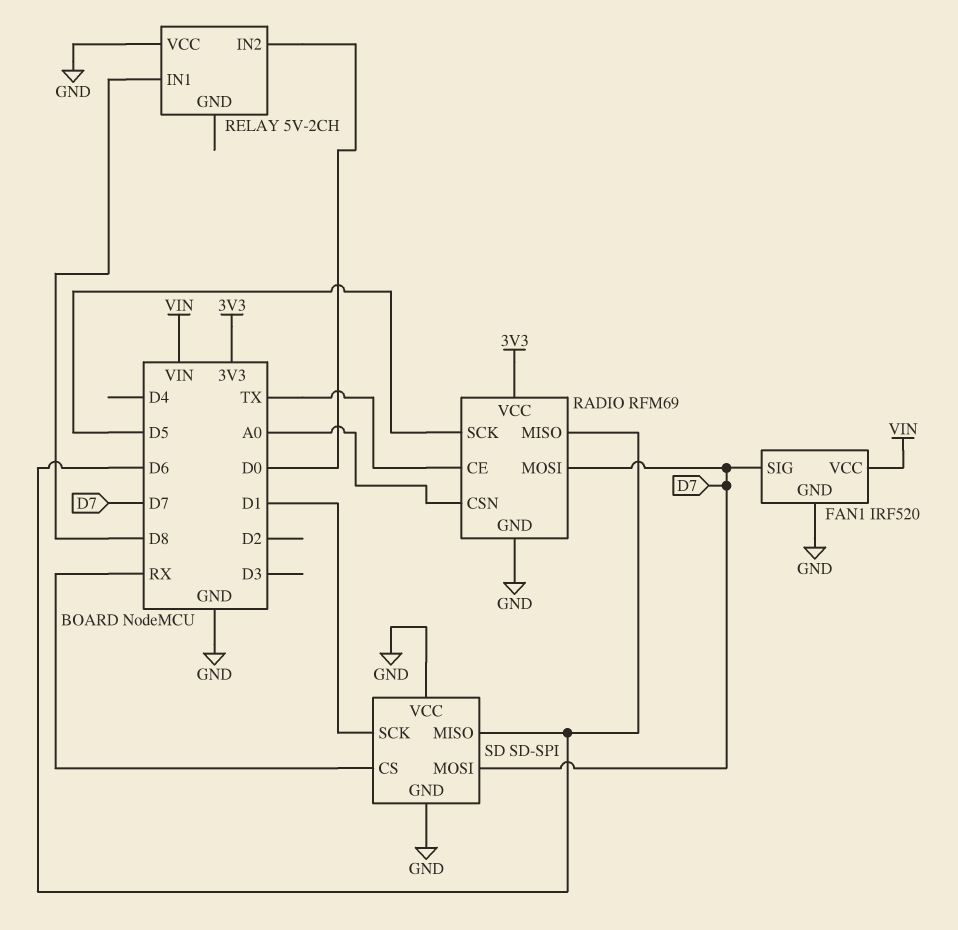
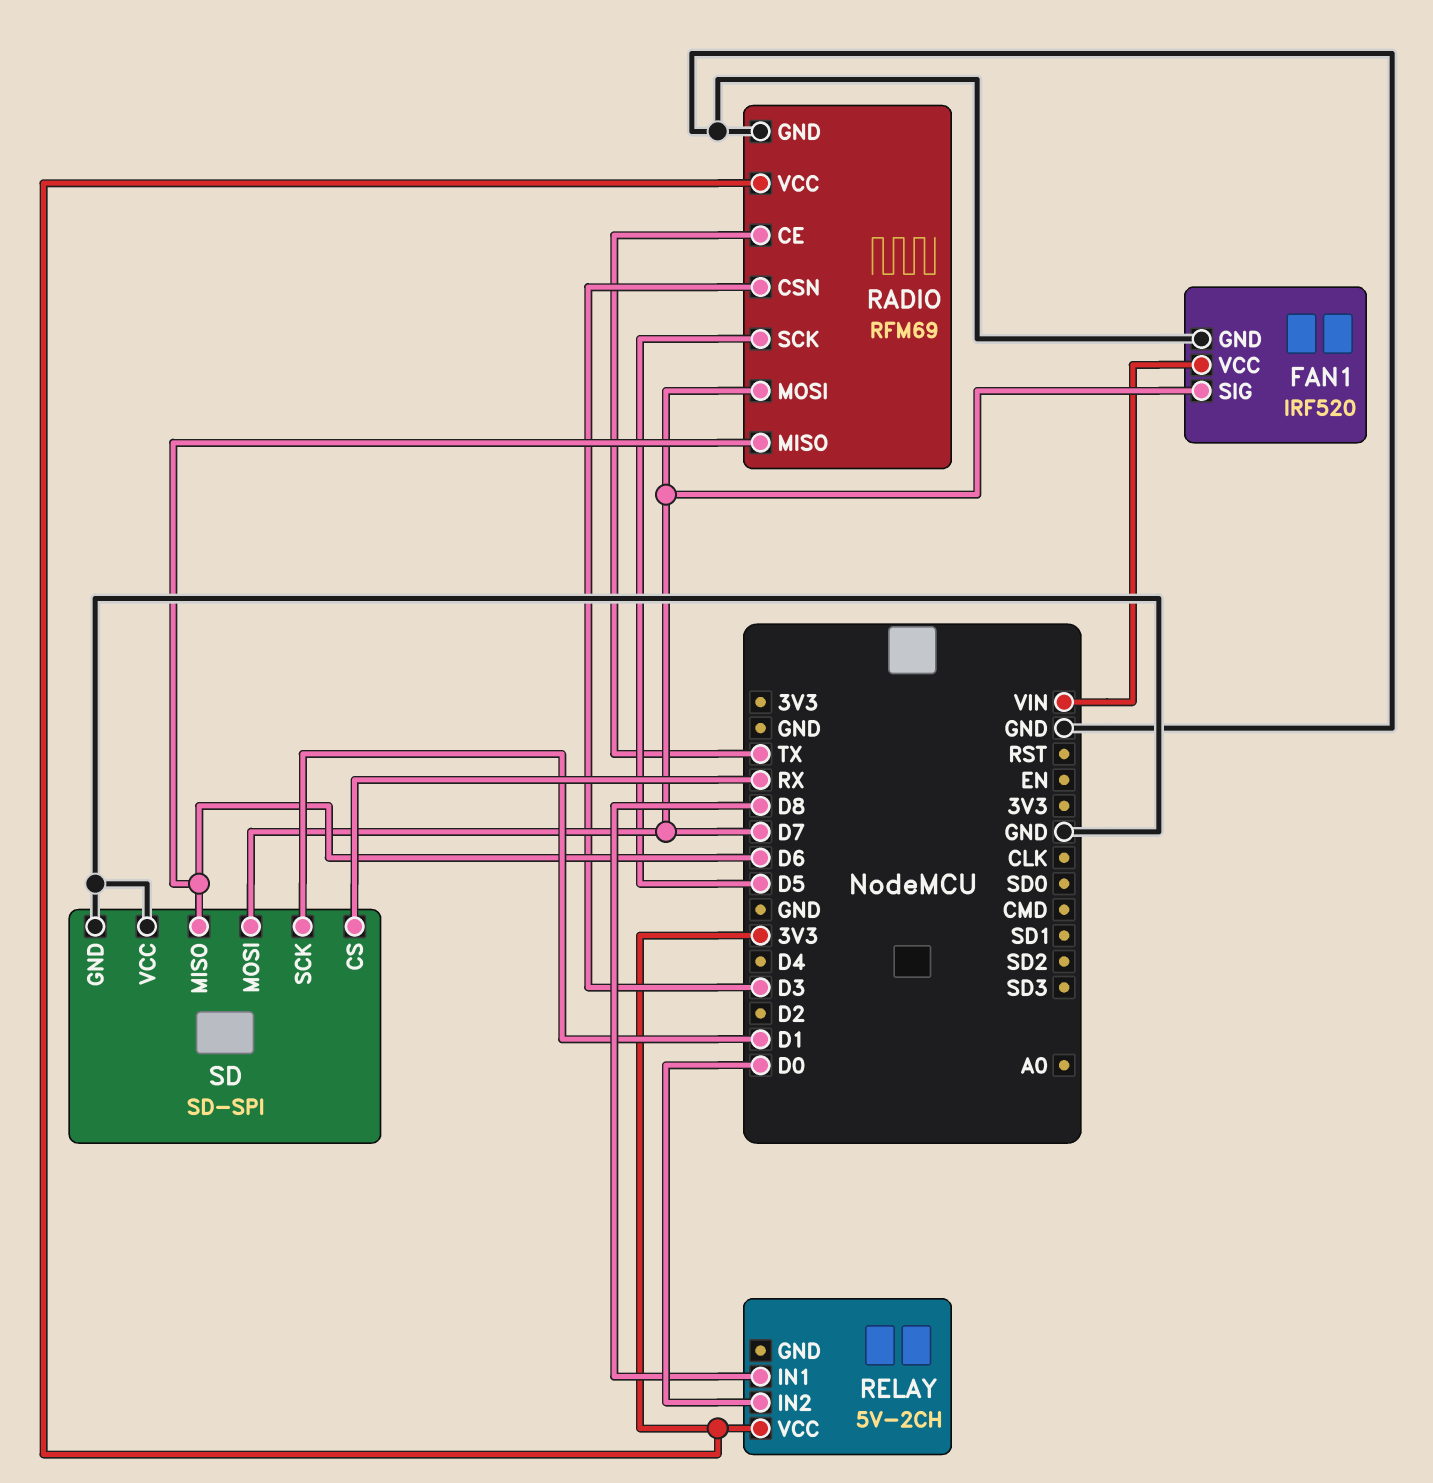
RADIO pin CSN: A0 -> D3
RELAY pin VCC: GND -> 3V3

